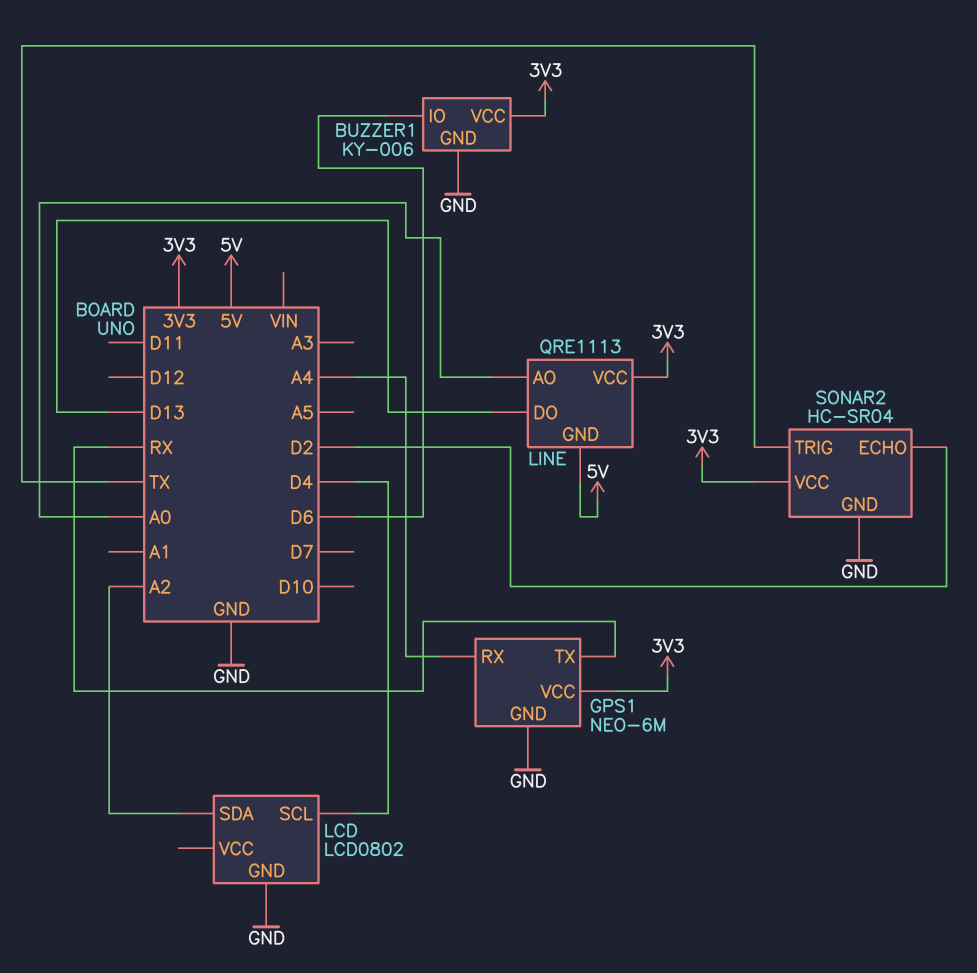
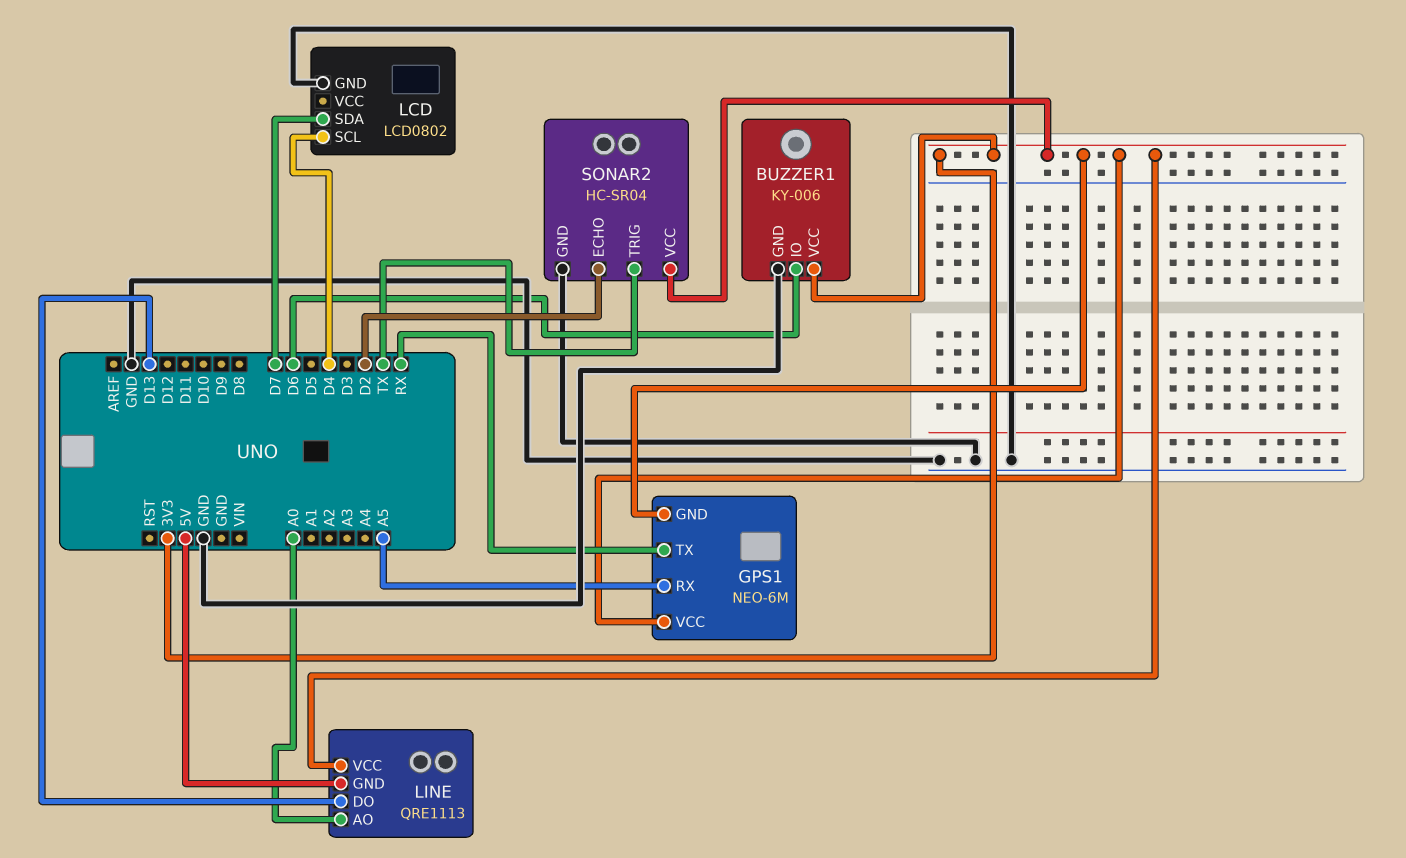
GPS1 pin GND: GND -> 3V3
GPS1 pin RX: A4 -> A5
LCD pin SDA: A2 -> D7

